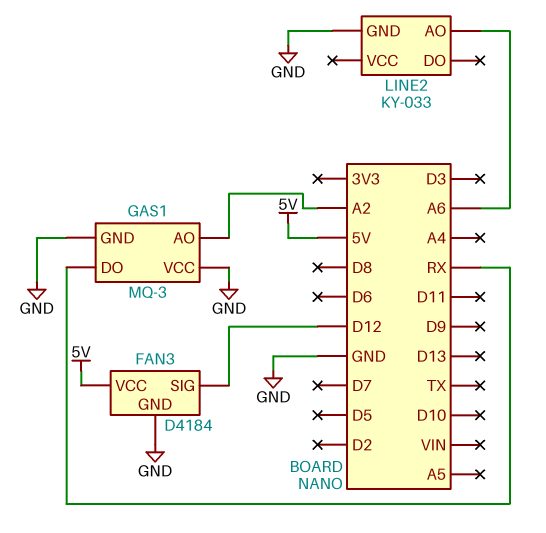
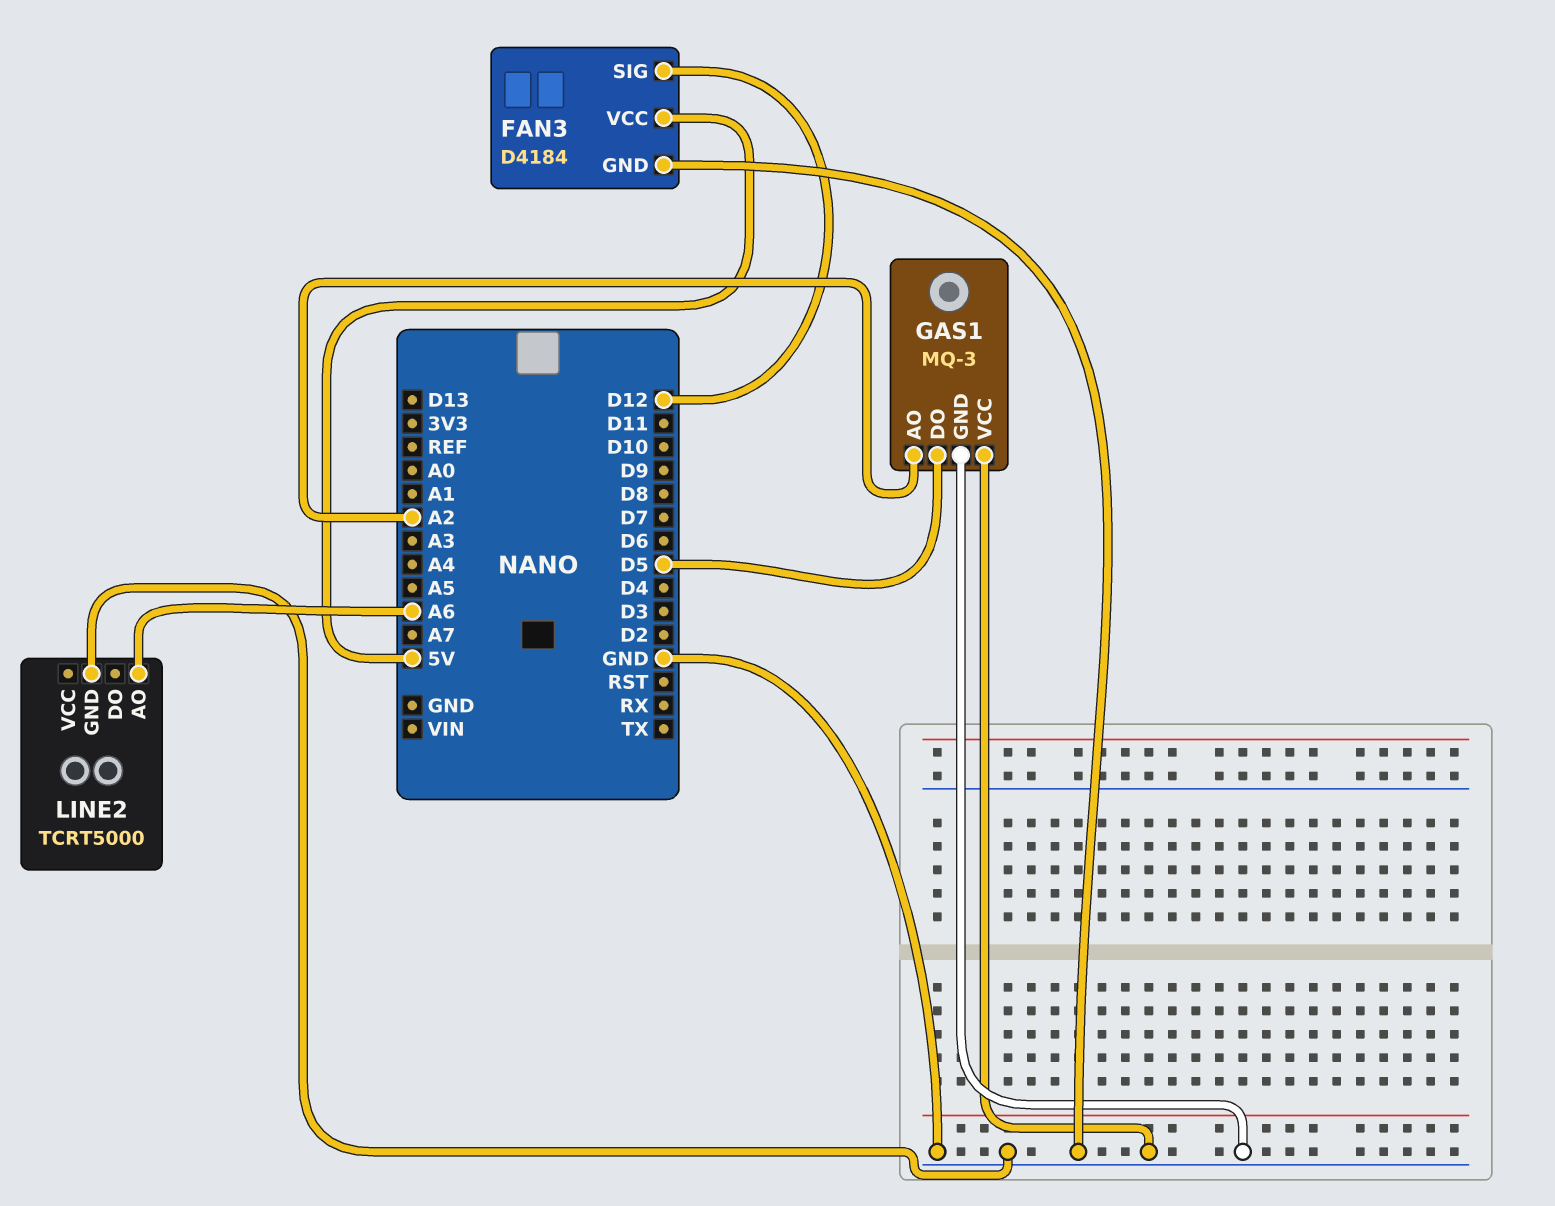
GAS1 pin DO: RX -> D5
LINE2: KY-033 -> TCRT5000

